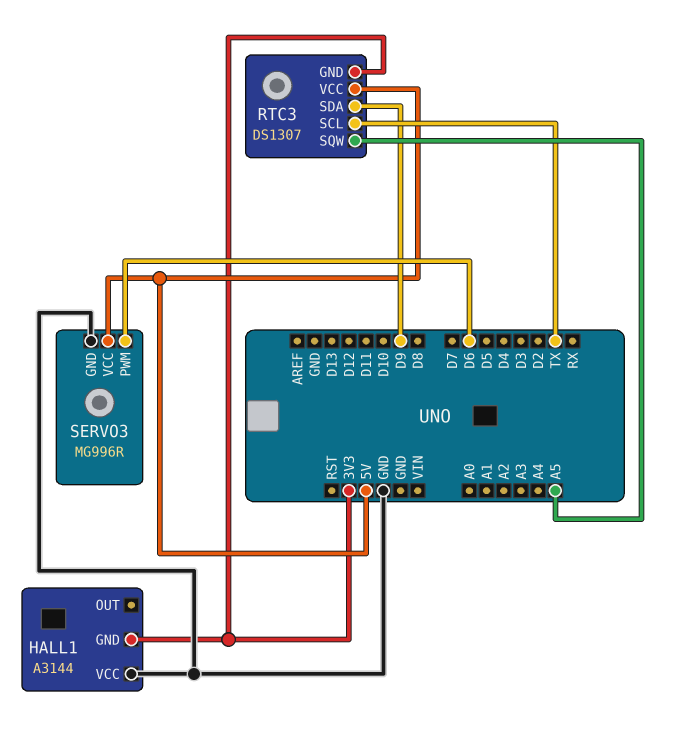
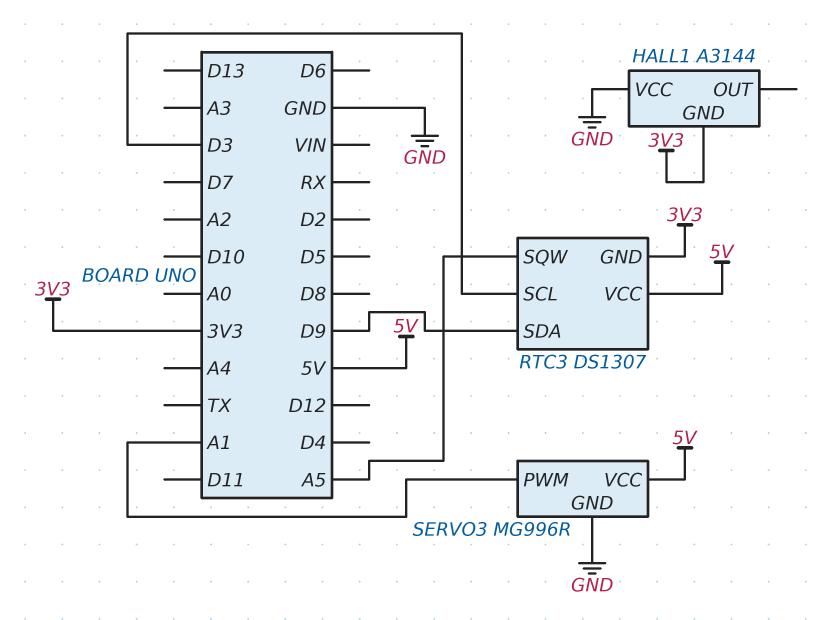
RTC3 pin SCL: TX -> D3
SERVO3 pin PWM: D6 -> A1

